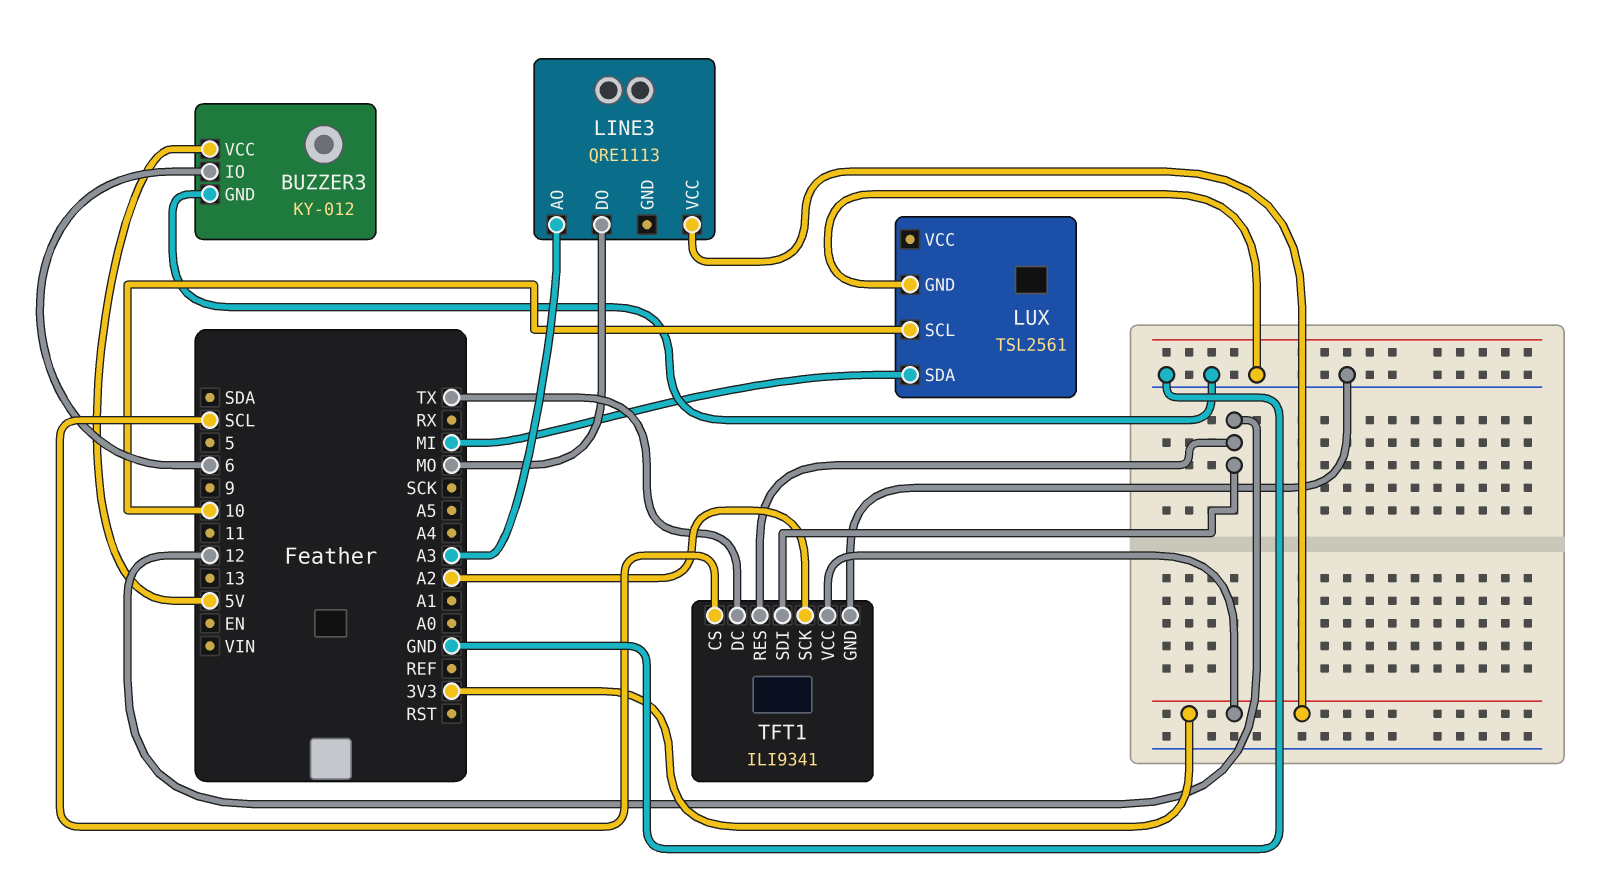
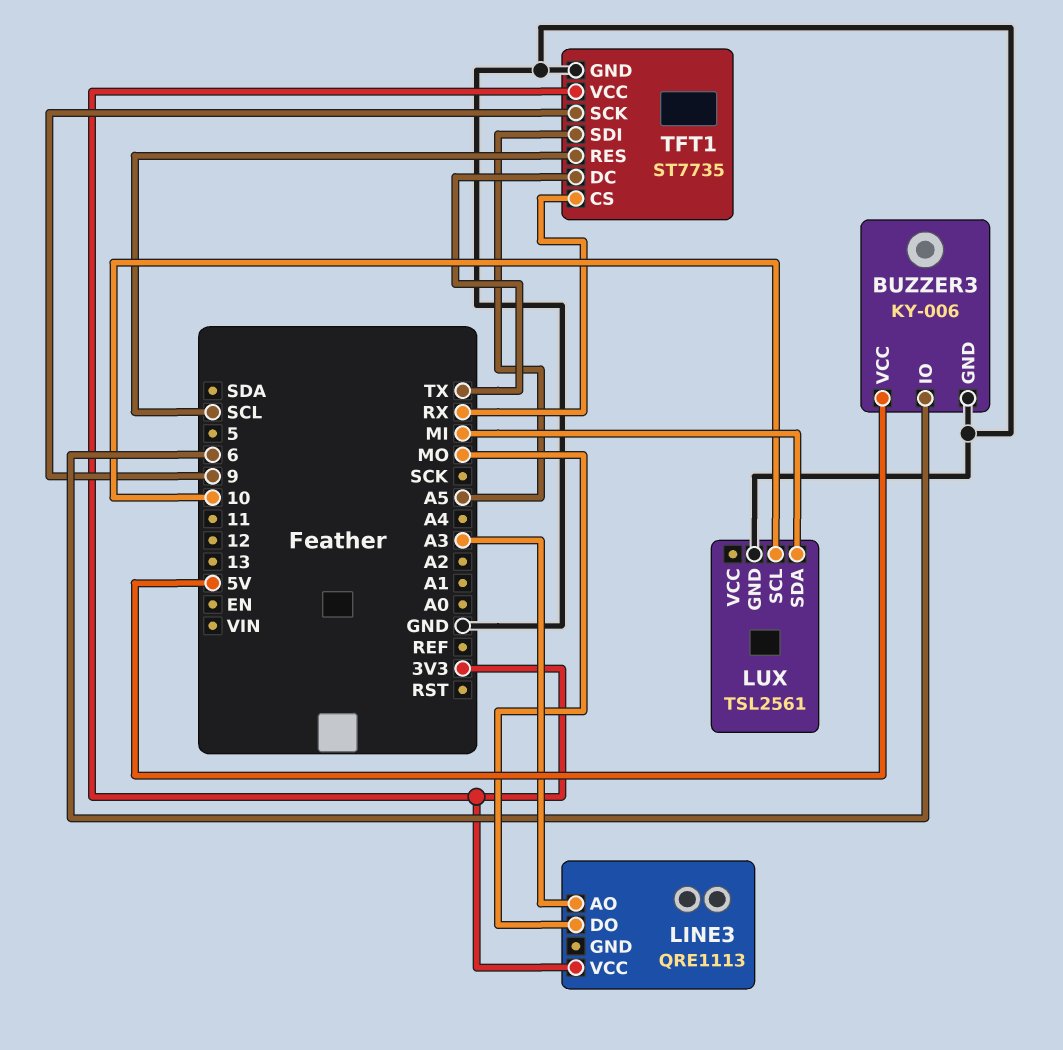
BUZZER3: KY-012 -> KY-006
TFT1: ILI9341 -> ST7735
TFT1 pin CS: SCL -> RX
TFT1 pin RES: 12 -> SCL
TFT1 pin SCK: A2 -> 9
TFT1 pin SDI: 12 -> A5

